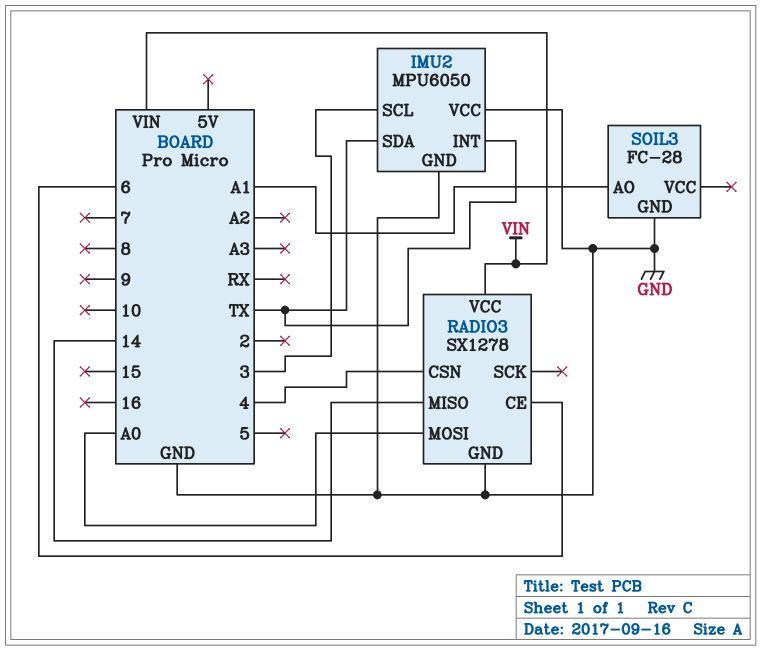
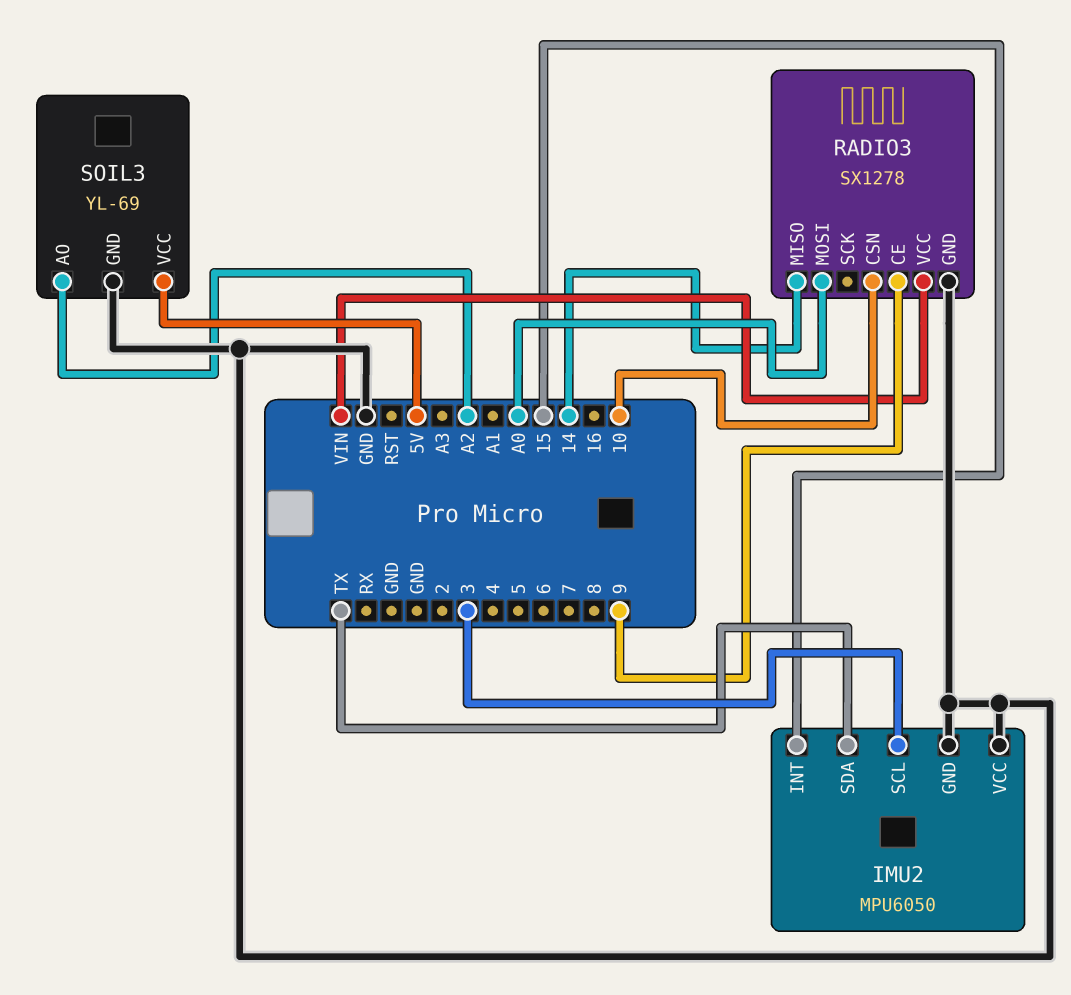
IMU2 pin INT: TX -> 15
RADIO3 pin CE: 6 -> 9
RADIO3 pin CSN: 4 -> 10
SOIL3: FC-28 -> YL-69
SOIL3 pin AO: A1 -> A2
SOIL3 pin VCC: none -> 5V

